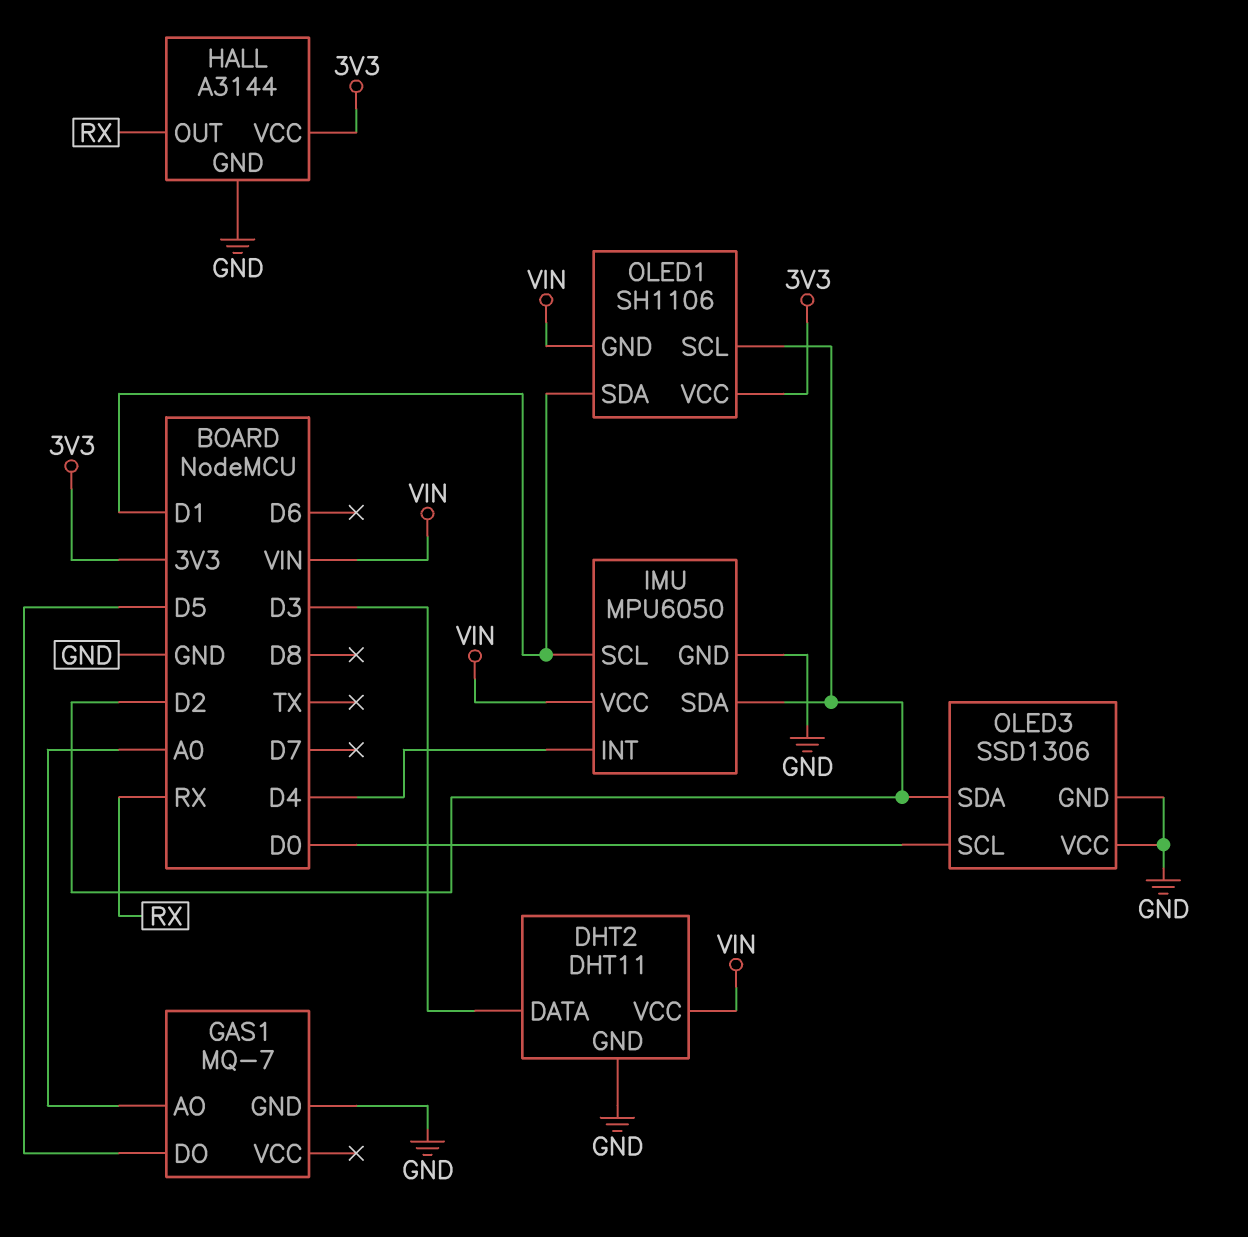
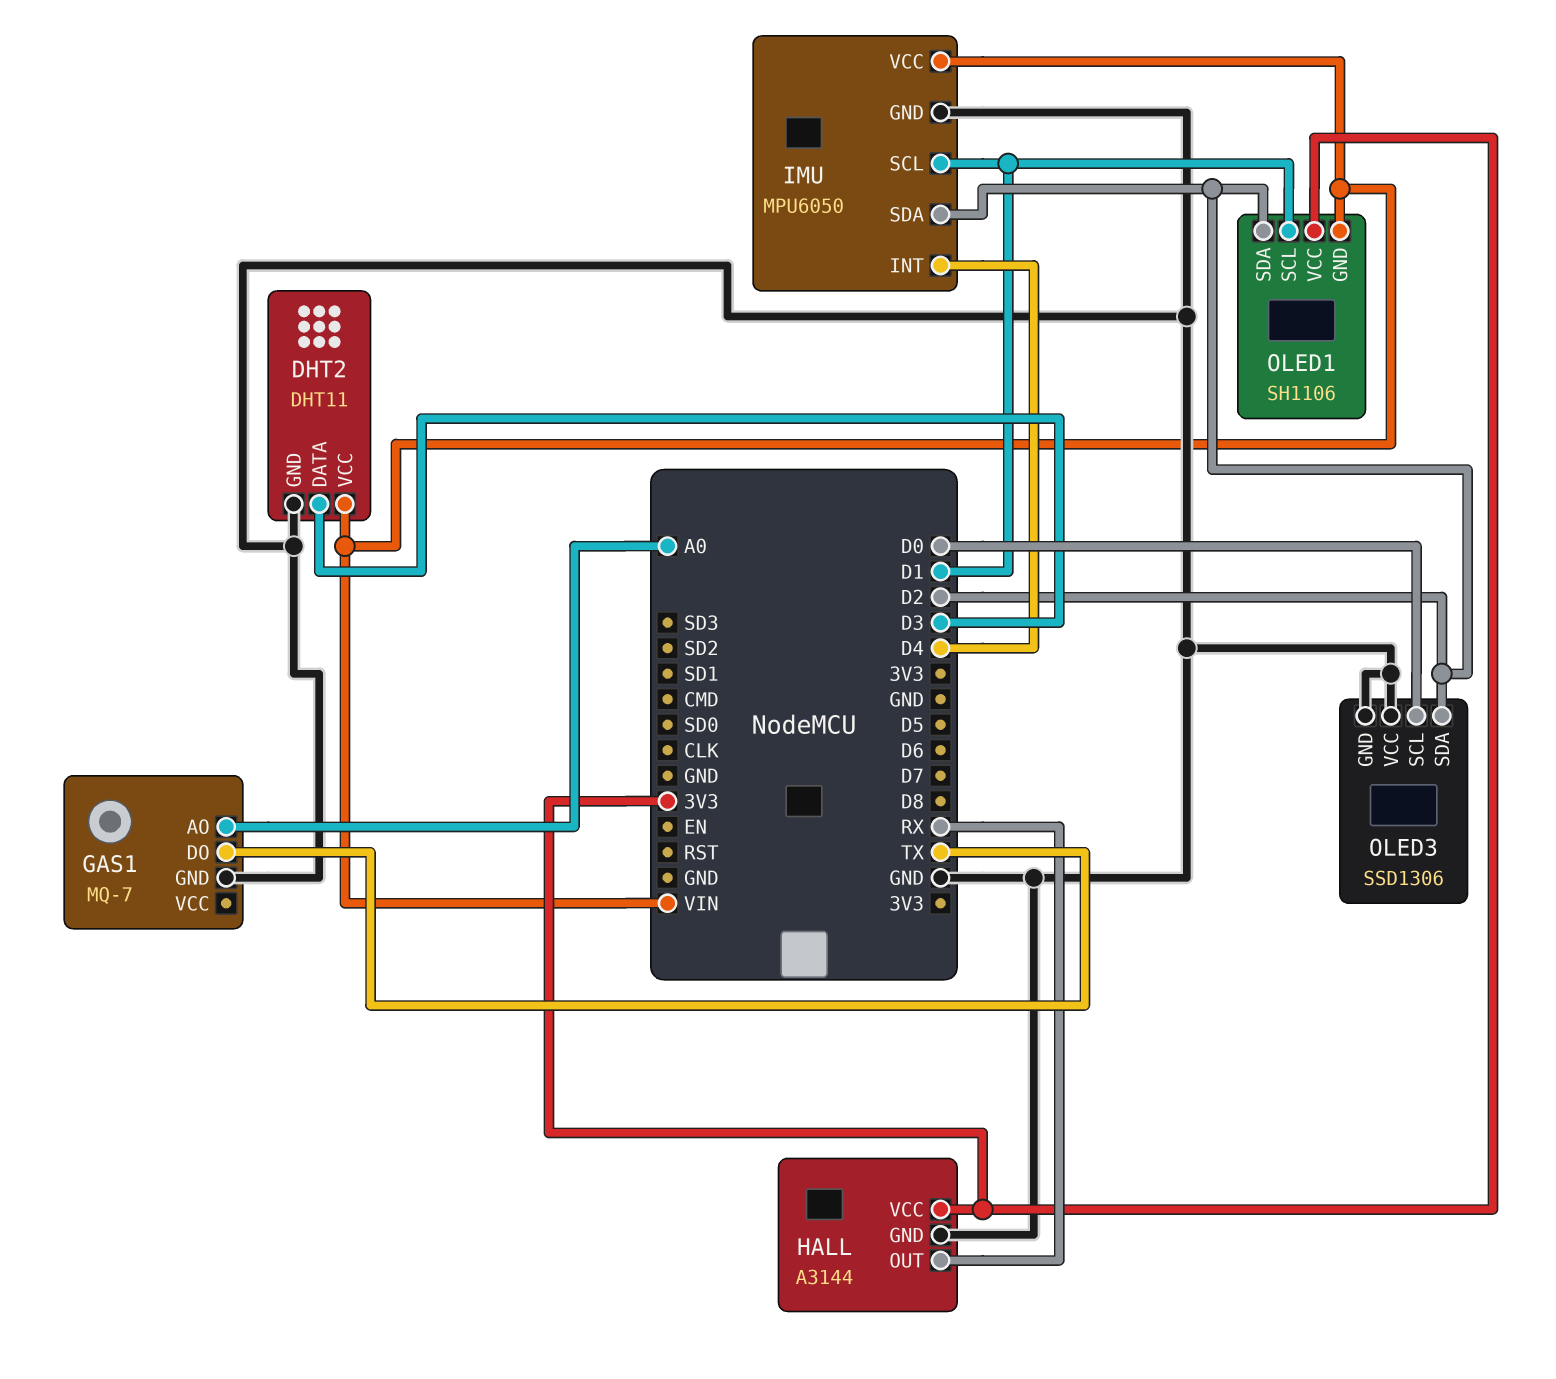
GAS1 pin DO: D5 -> TX
OLED1 pin SCL: D2 -> D1
OLED1 pin SDA: D1 -> D2

